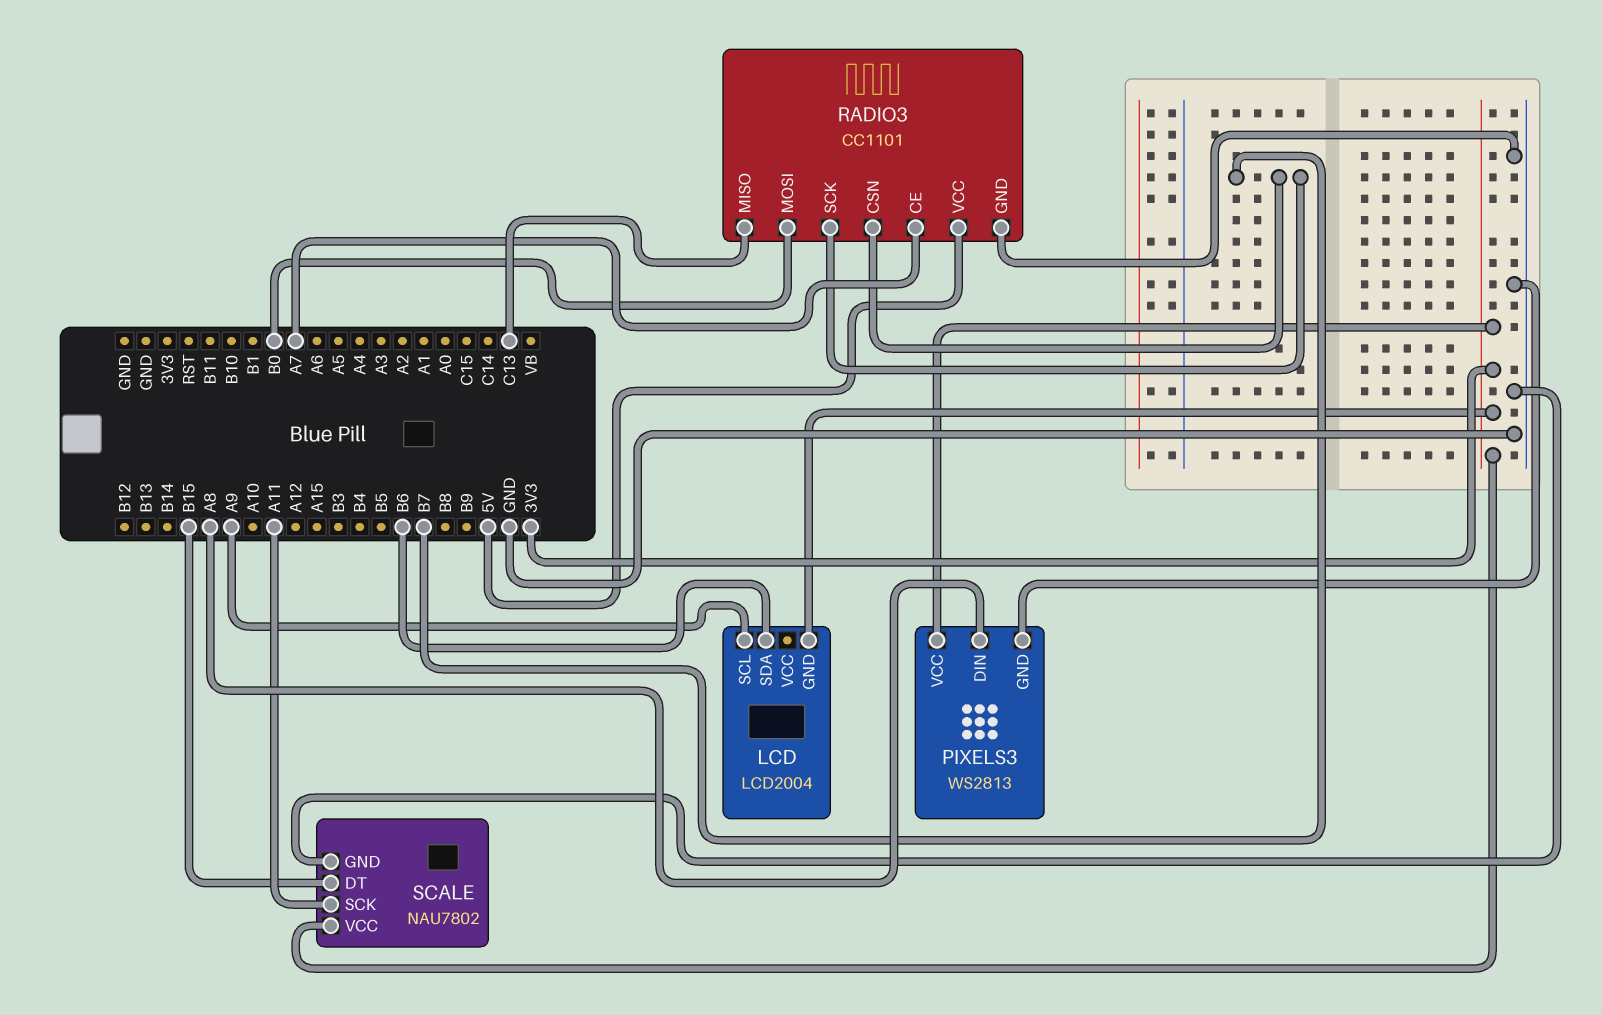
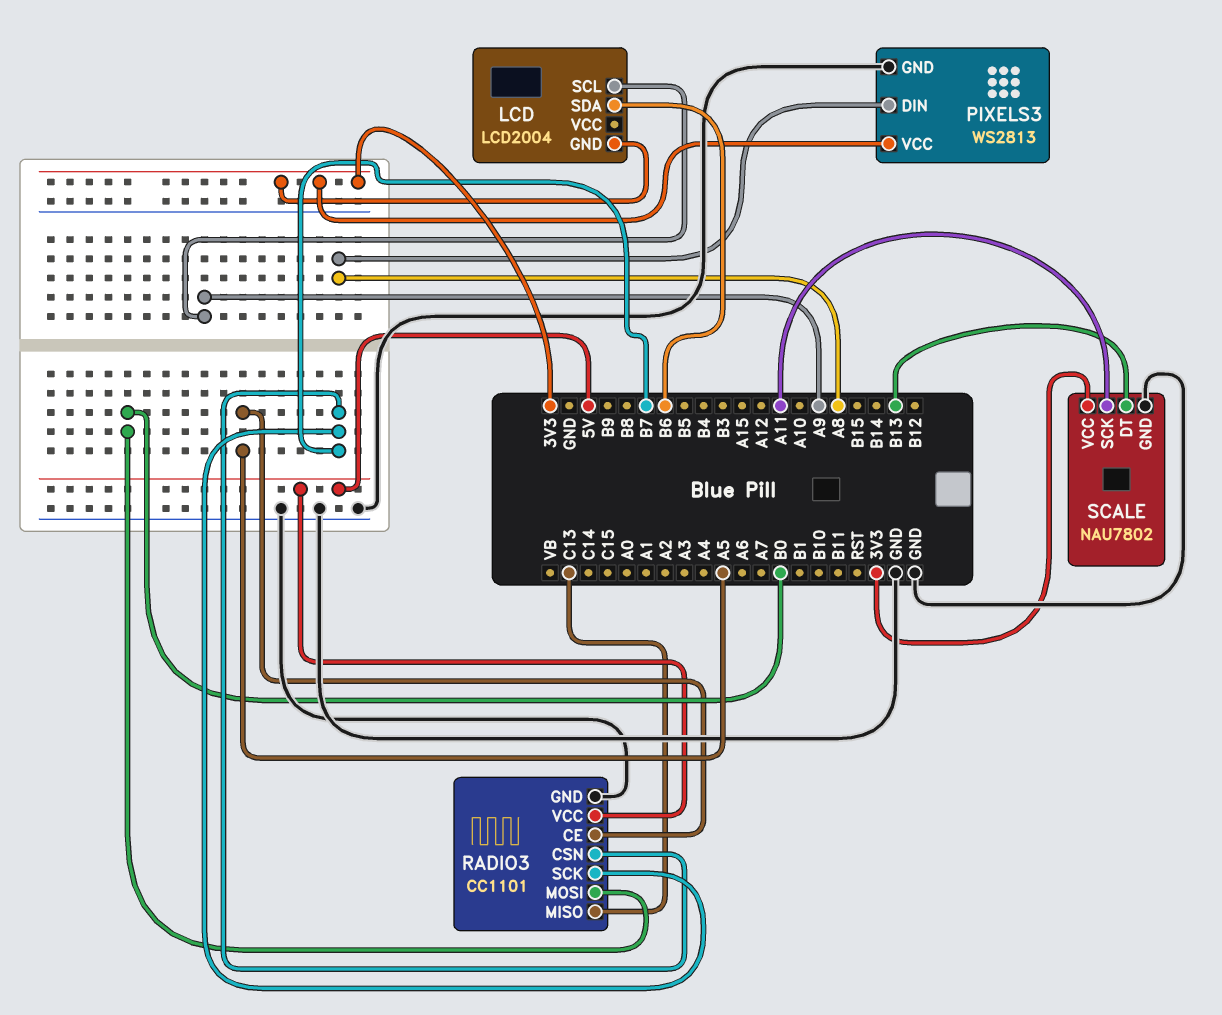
RADIO3 pin CE: A7 -> A5
SCALE pin DT: B15 -> B13

